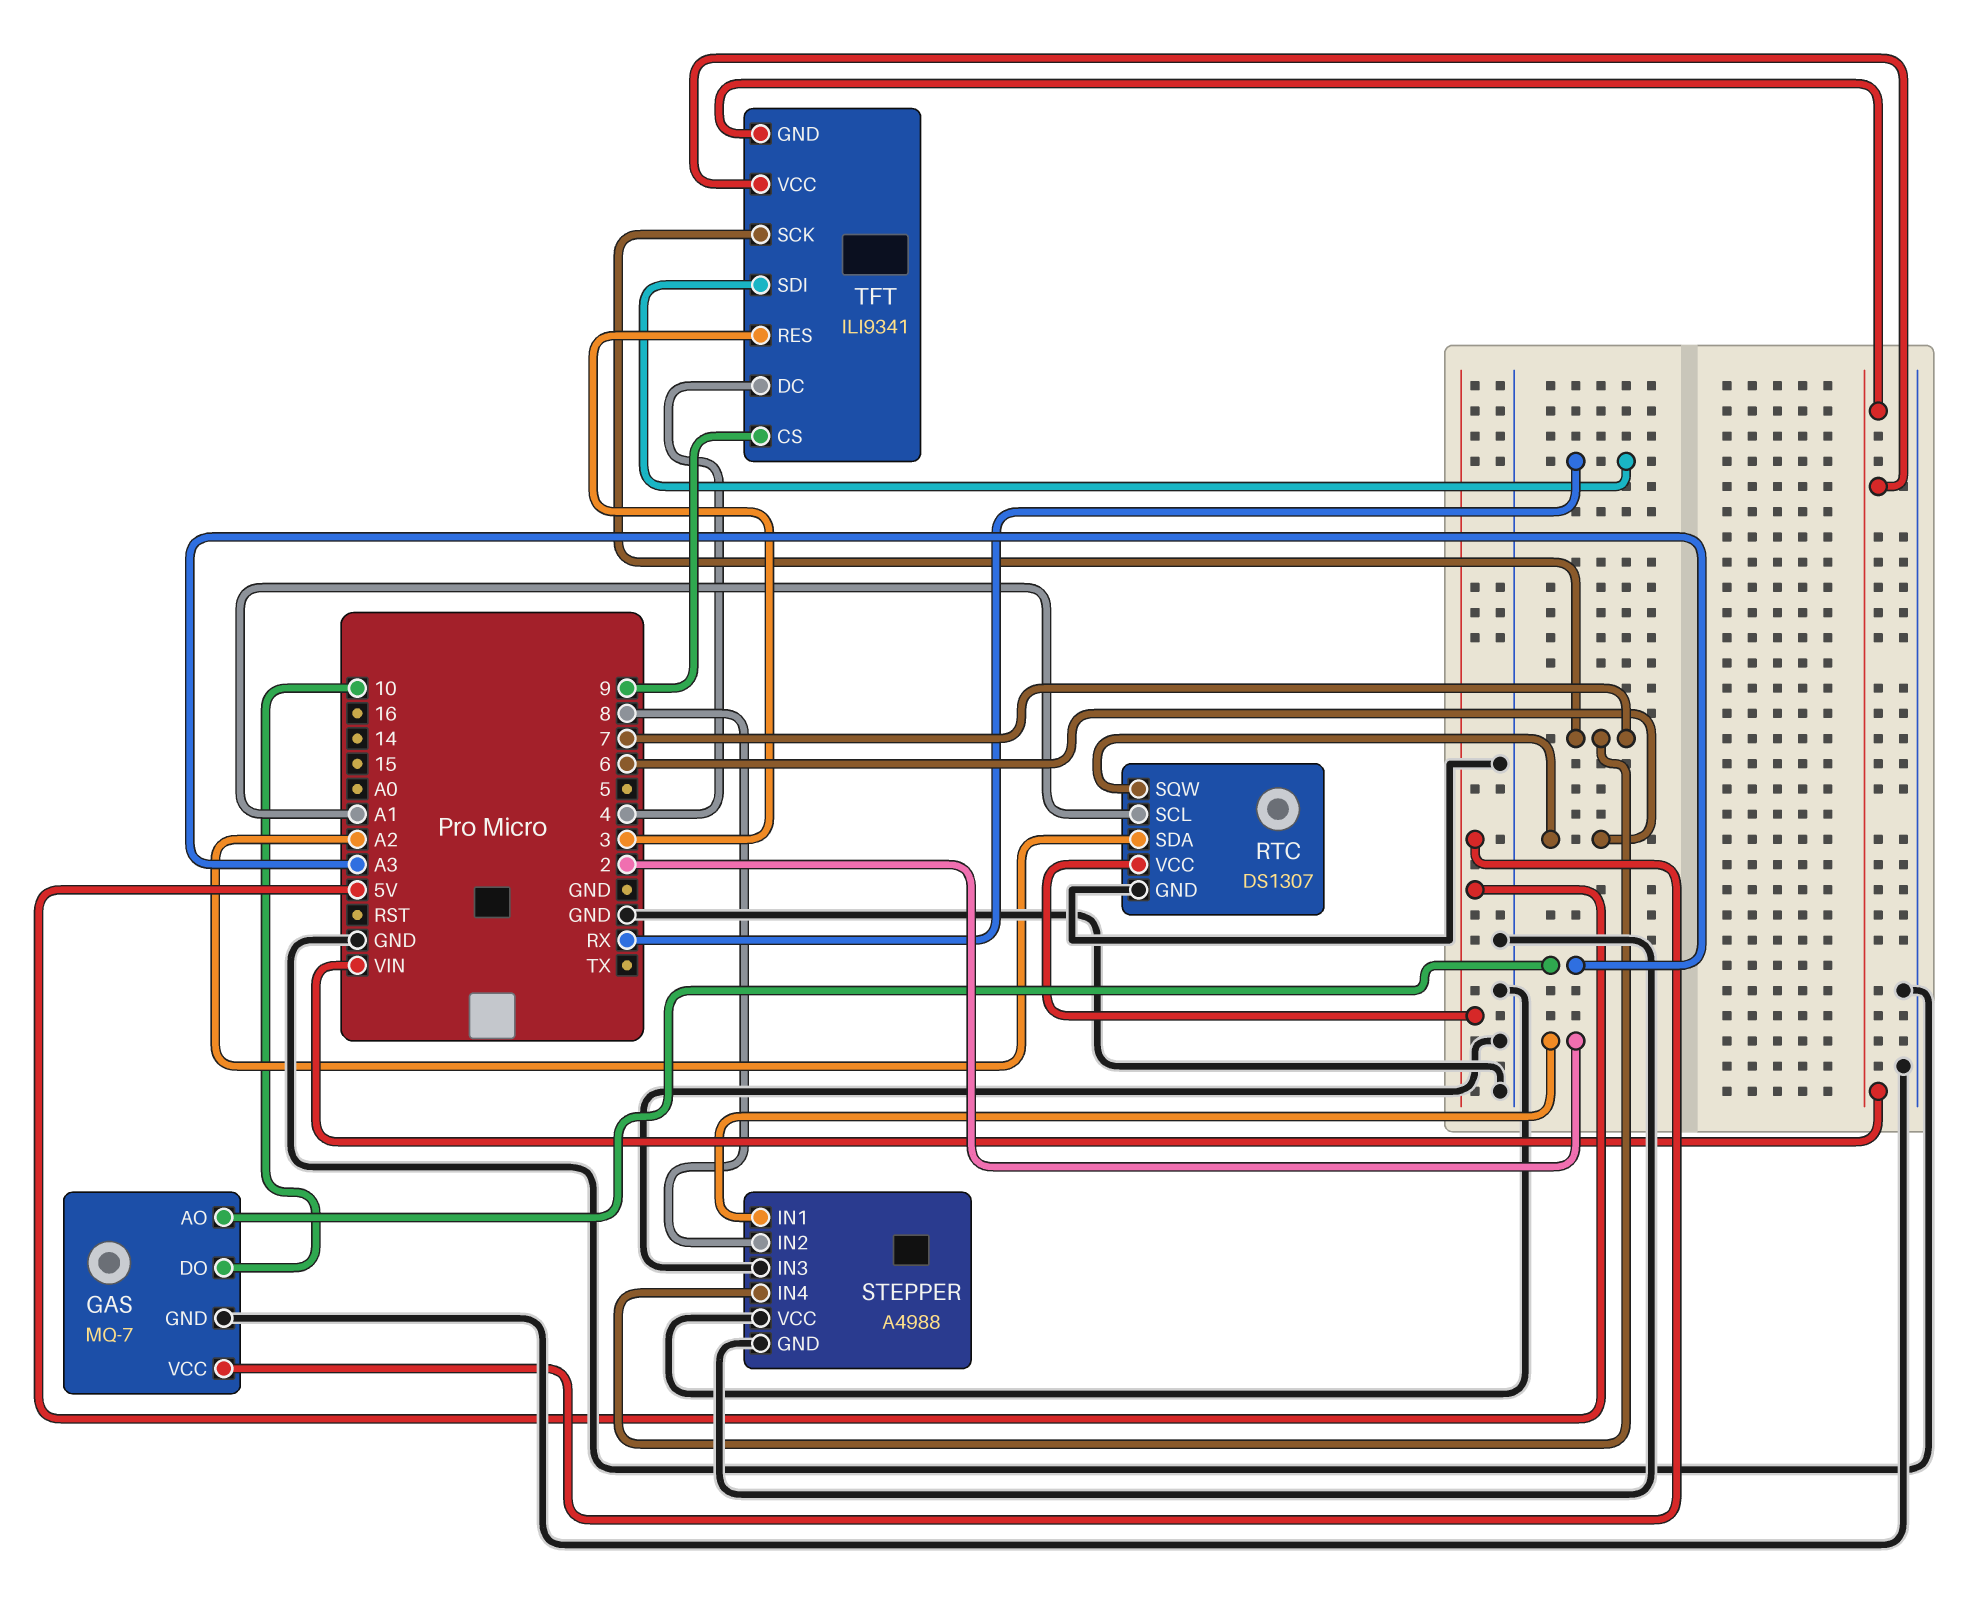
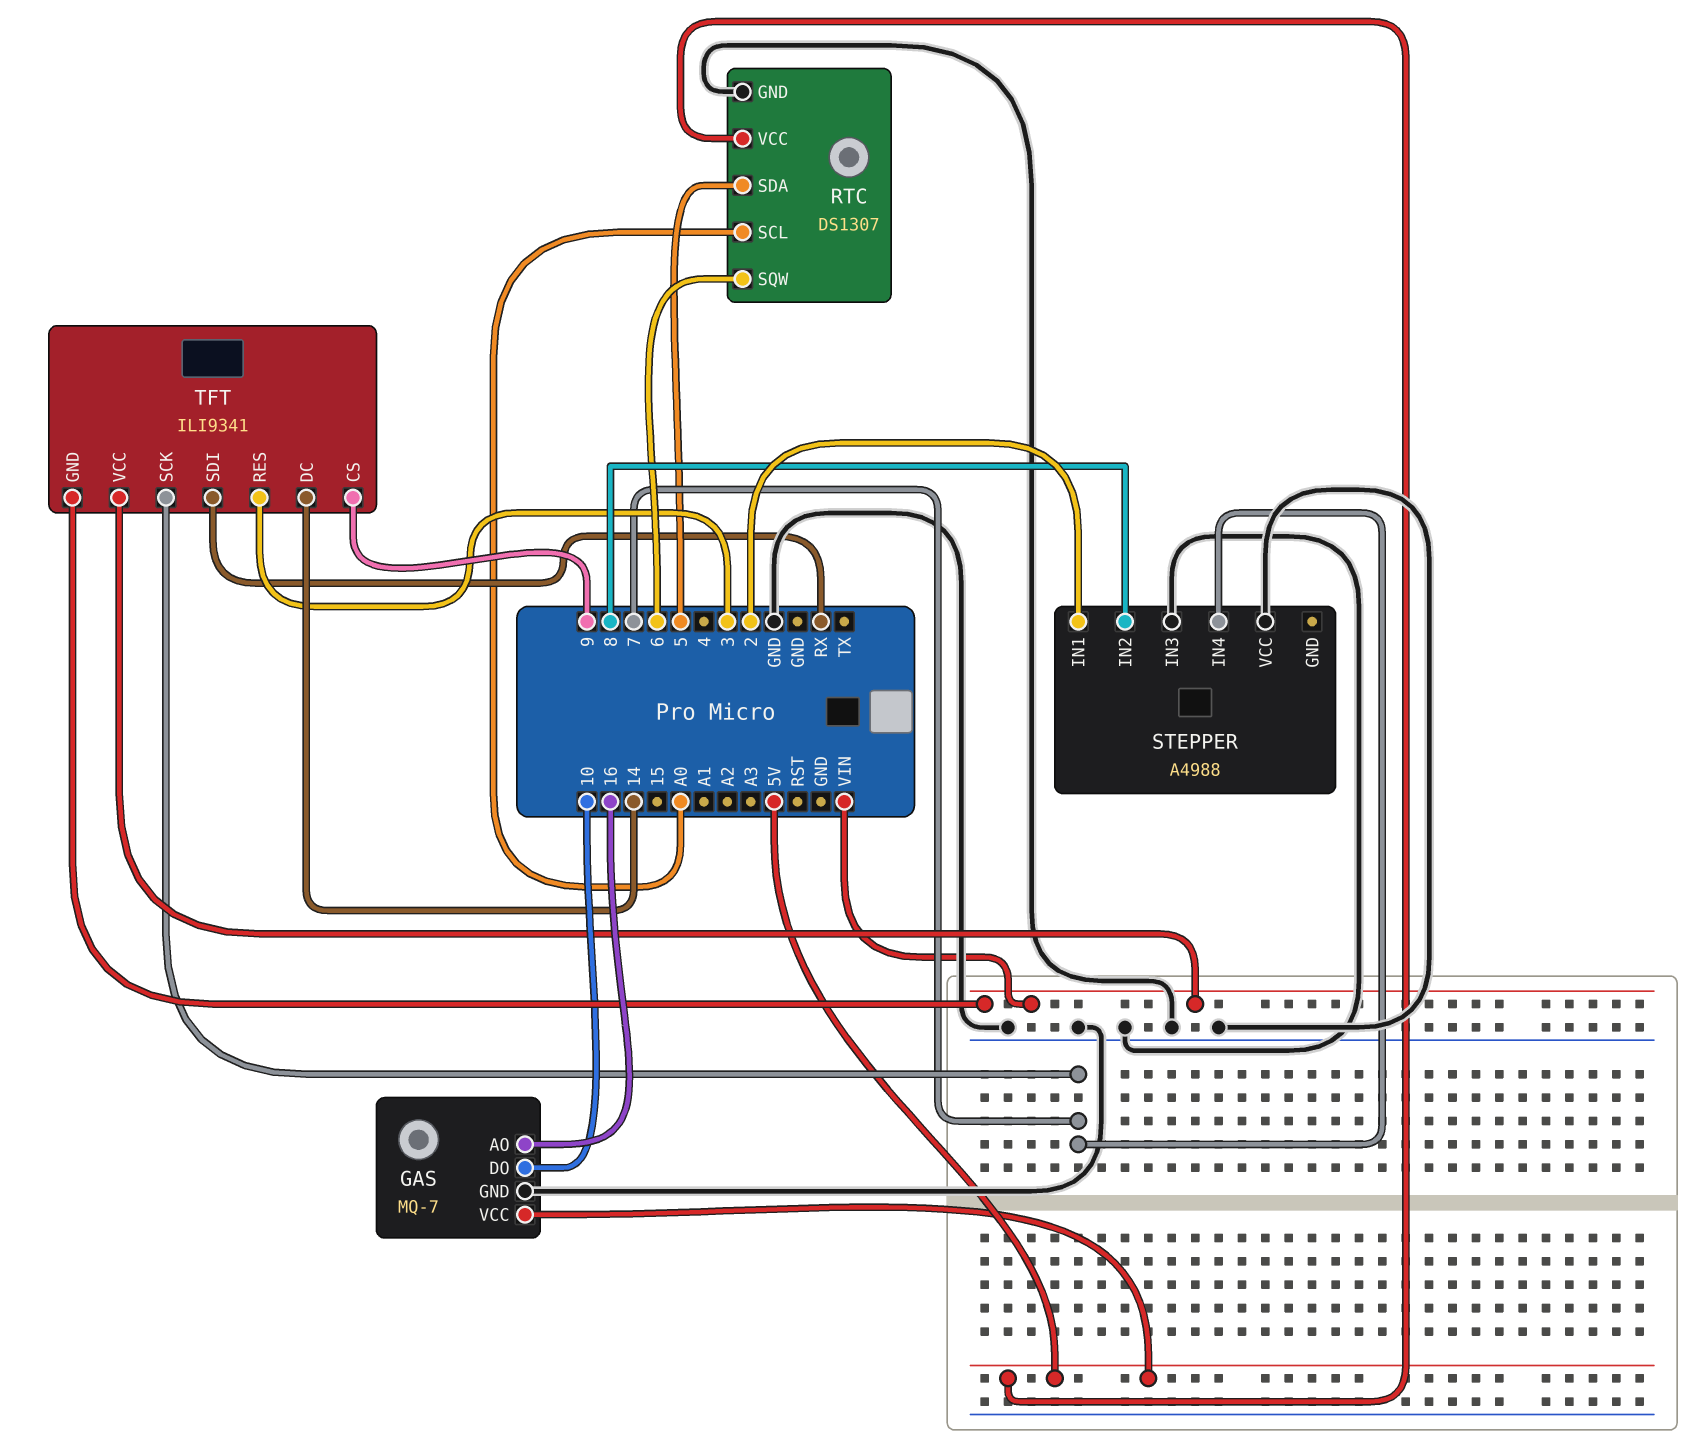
GAS pin AO: A3 -> 16
RTC pin SCL: A1 -> A0
RTC pin SDA: A2 -> 5
STEPPER pin GND: GND -> none
TFT pin DC: 4 -> 14

